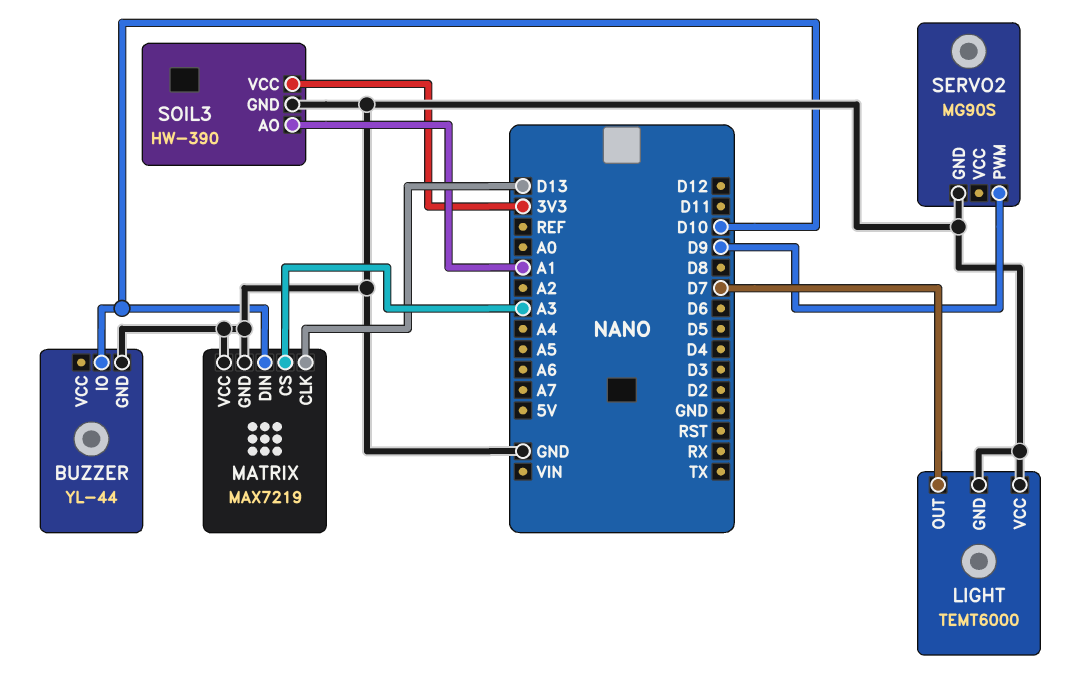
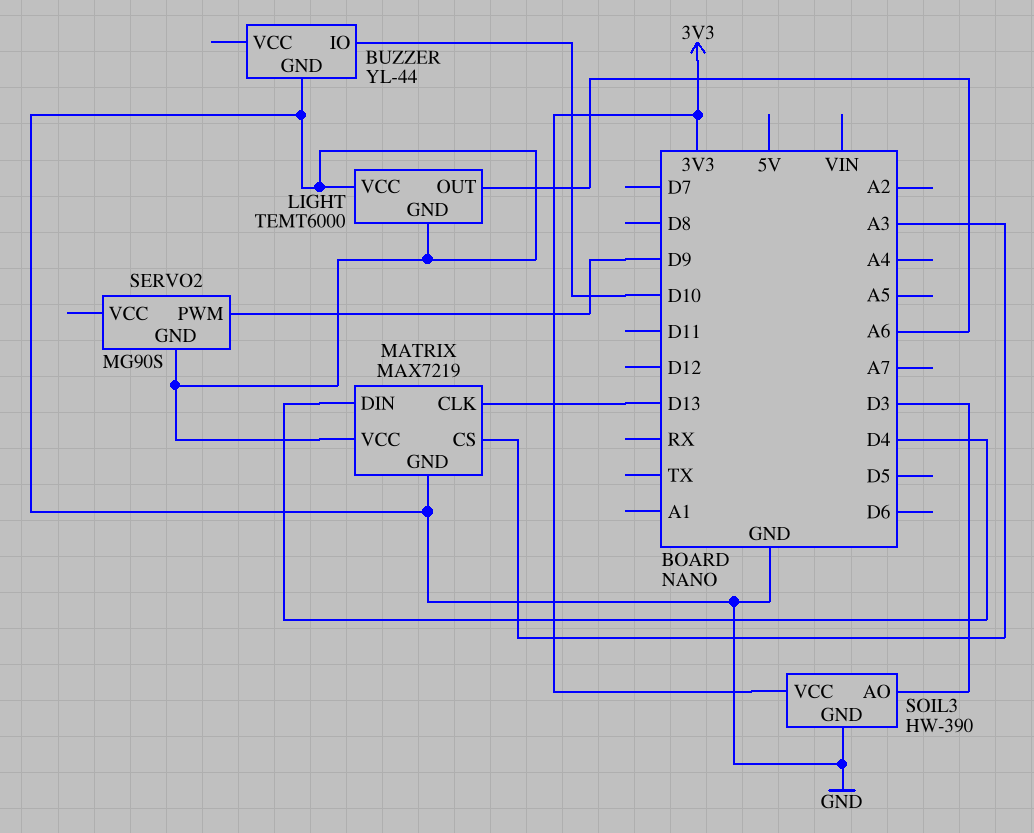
LIGHT pin OUT: D7 -> A6
MATRIX pin DIN: D10 -> D4
SOIL3 pin AO: A1 -> D3

